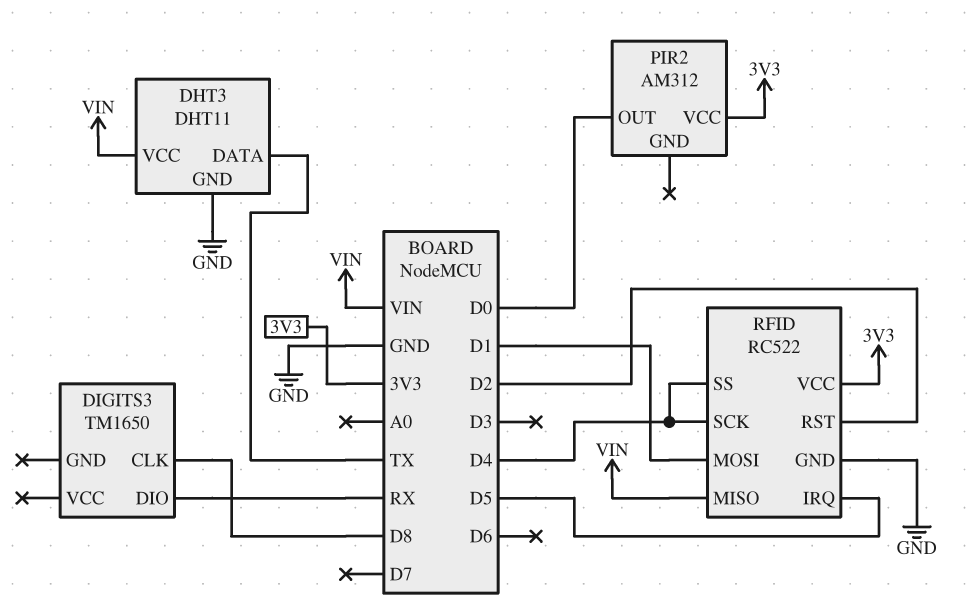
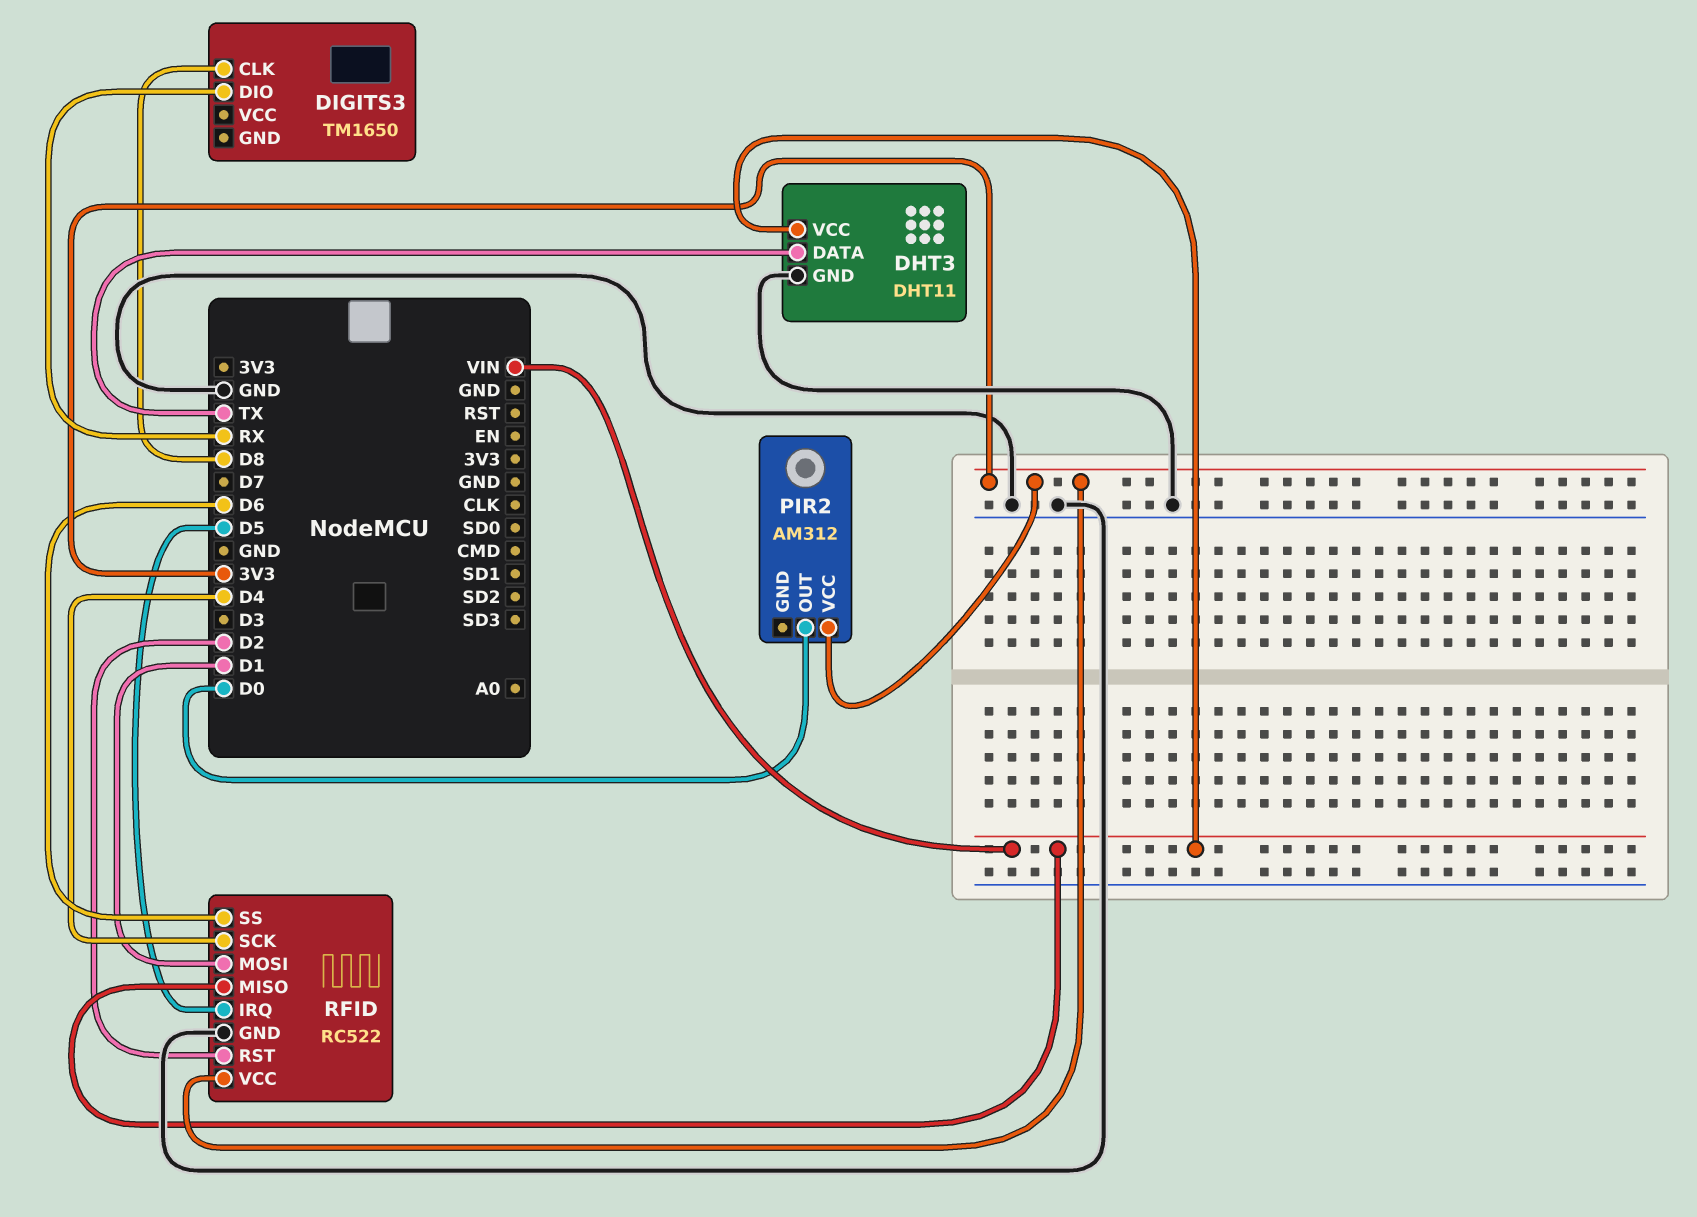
RFID pin SS: D4 -> D6

